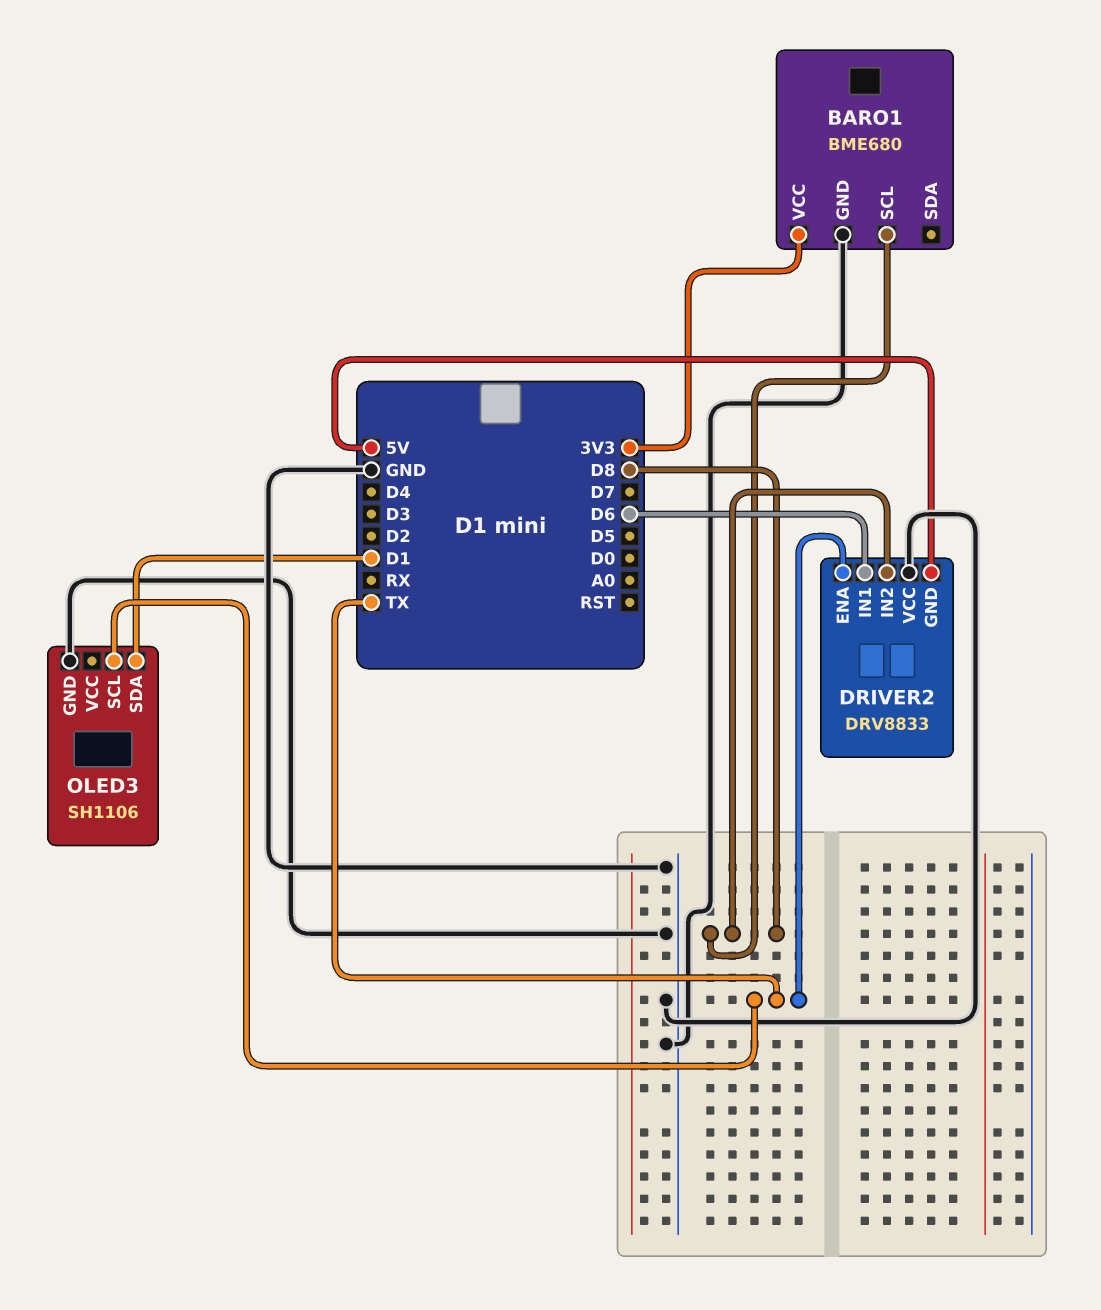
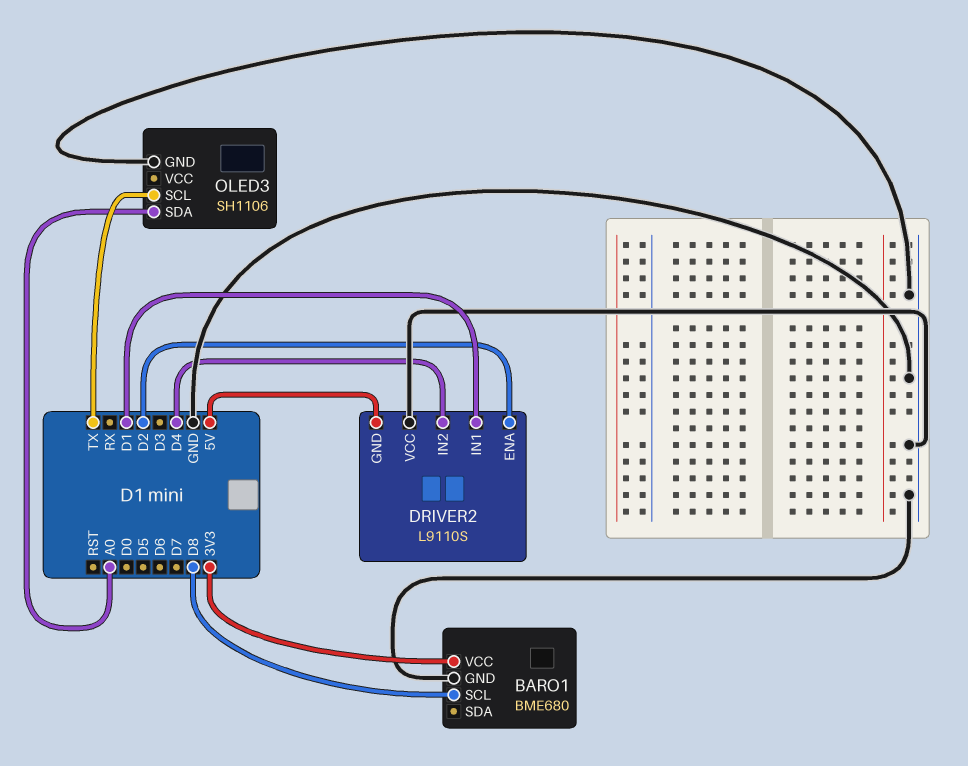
DRIVER2: DRV8833 -> L9110S
DRIVER2 pin ENA: TX -> D2
DRIVER2 pin IN1: D6 -> D1
DRIVER2 pin IN2: D8 -> D4
OLED3 pin SDA: D1 -> A0

